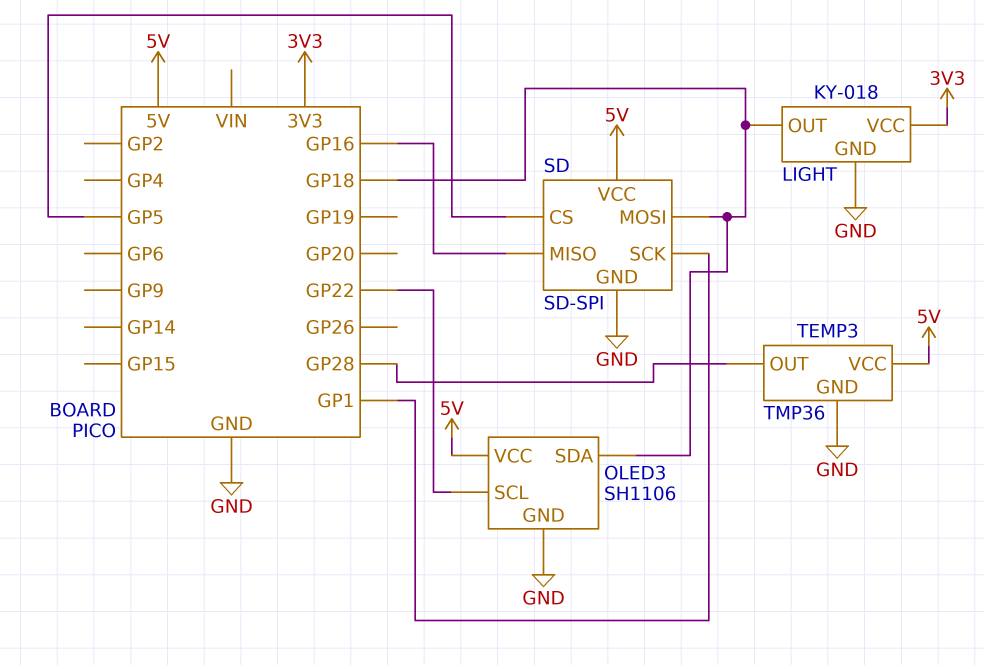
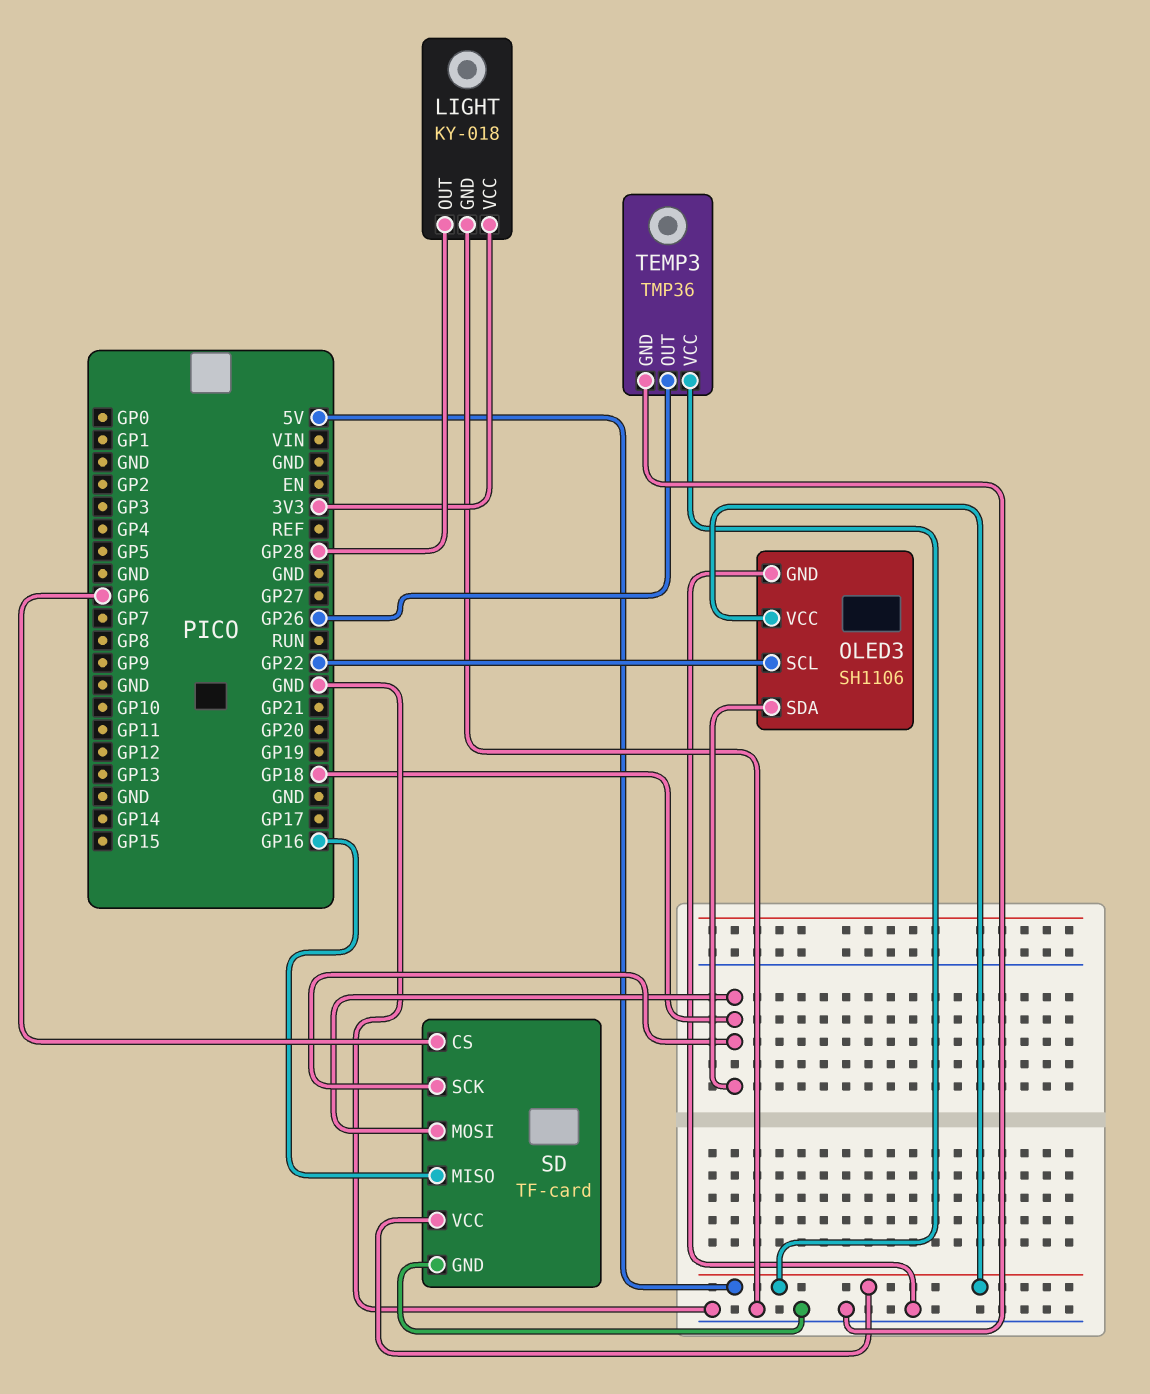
LIGHT pin OUT: GP18 -> GP28
SD: SD-SPI -> TF-card
SD pin CS: GP5 -> GP6
SD pin SCK: GP1 -> GP18
TEMP3 pin OUT: GP28 -> GP26

